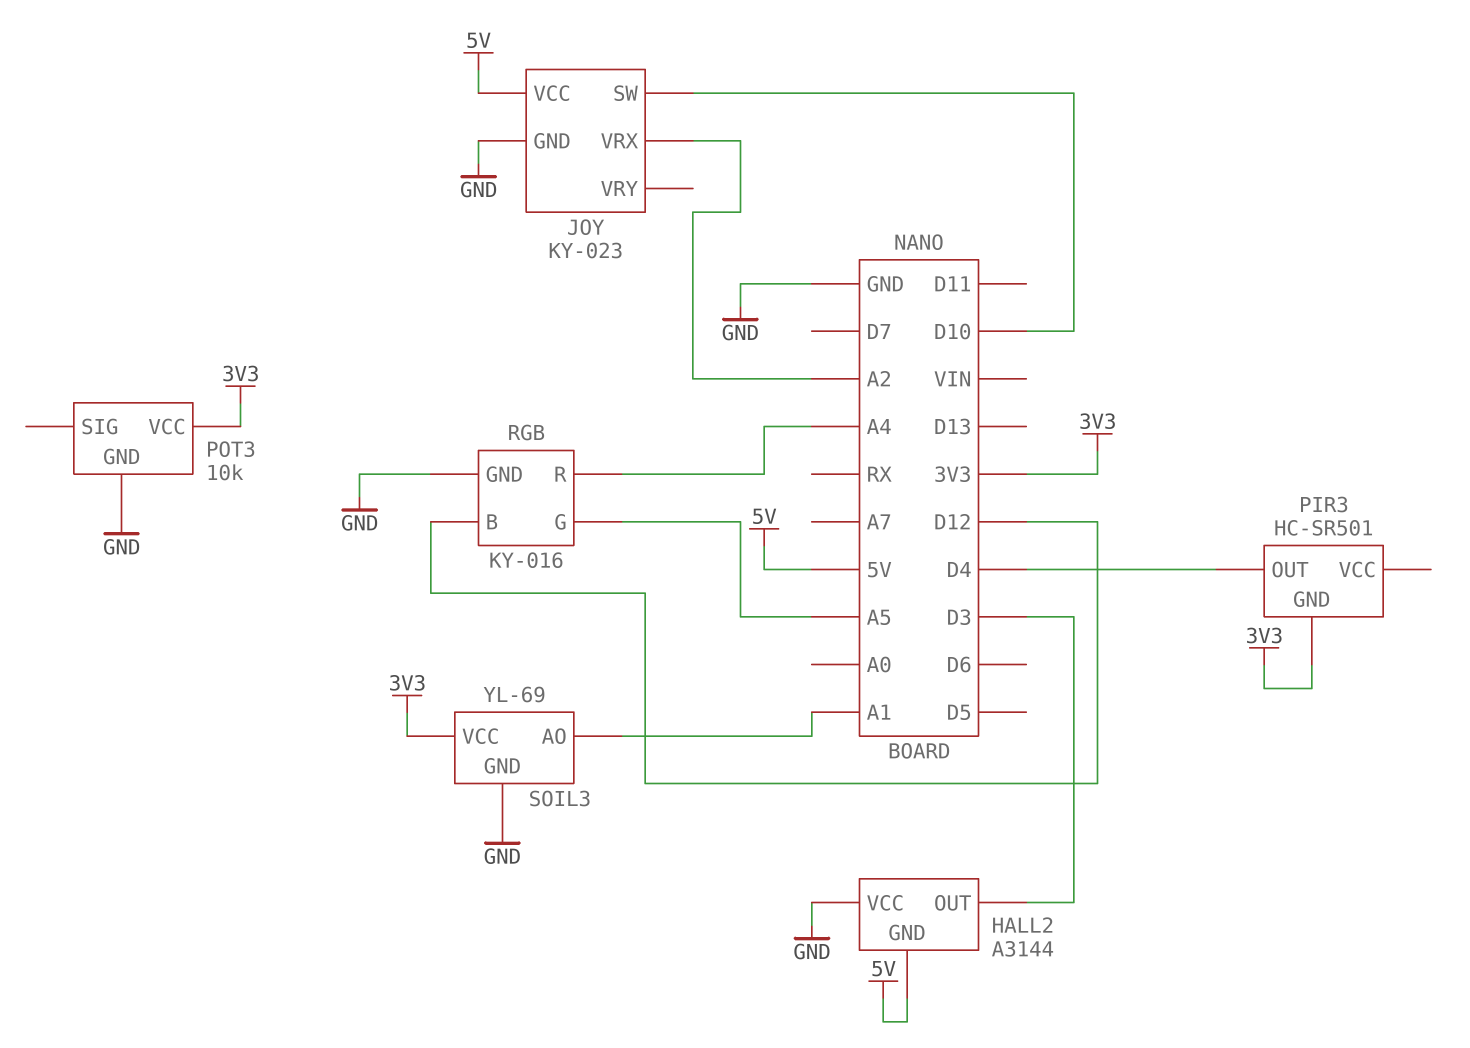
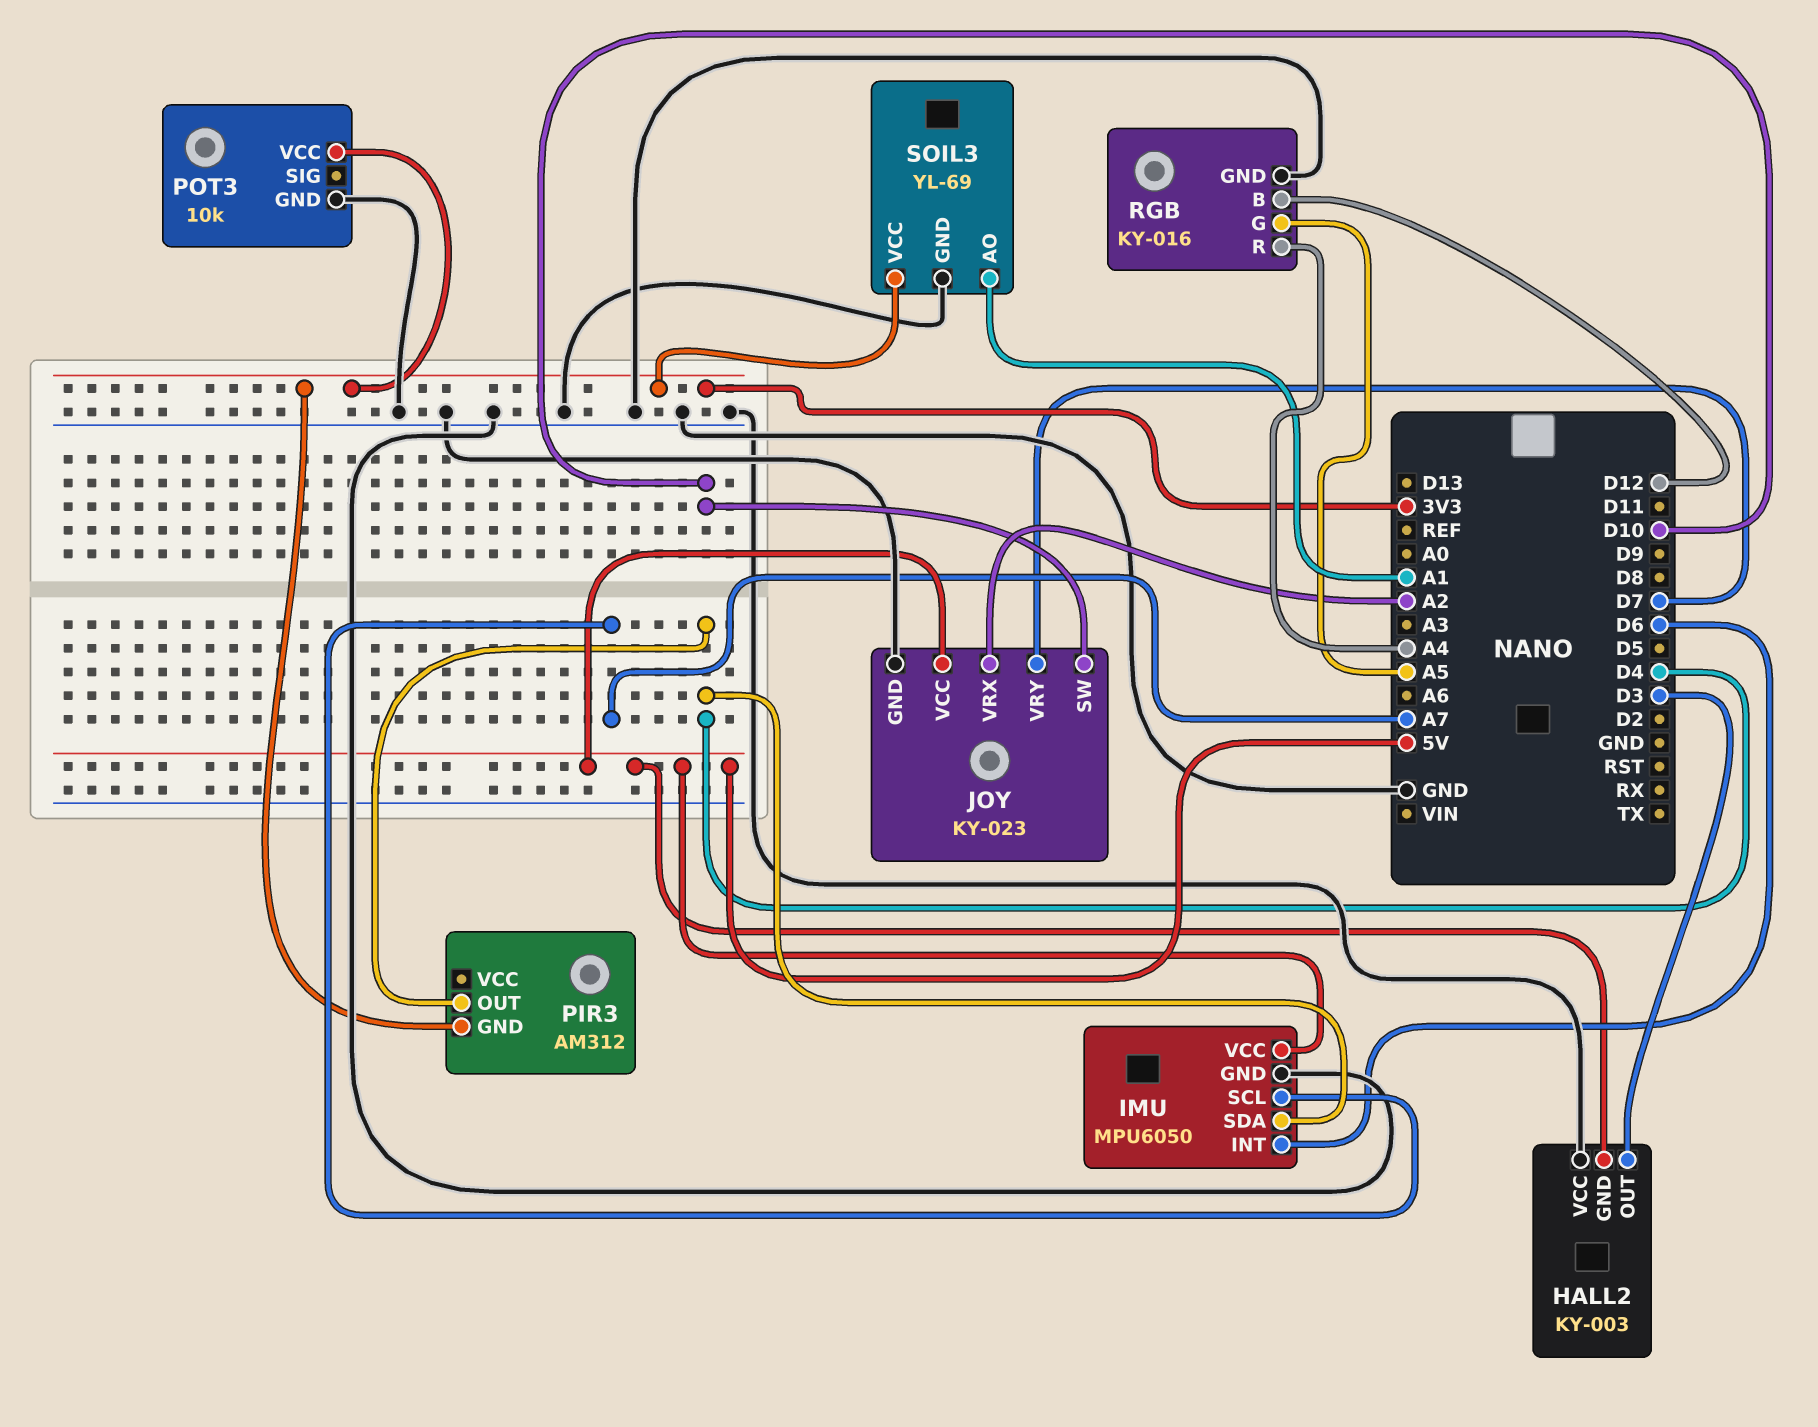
HALL2: A3144 -> KY-003
IMU: none -> MPU6050
IMU pin GND: none -> GND
IMU pin INT: none -> D6
IMU pin SCL: none -> A7
IMU pin SDA: none -> D4
IMU pin VCC: none -> 5V
JOY pin VRY: none -> D7
PIR3: HC-SR501 -> AM312

